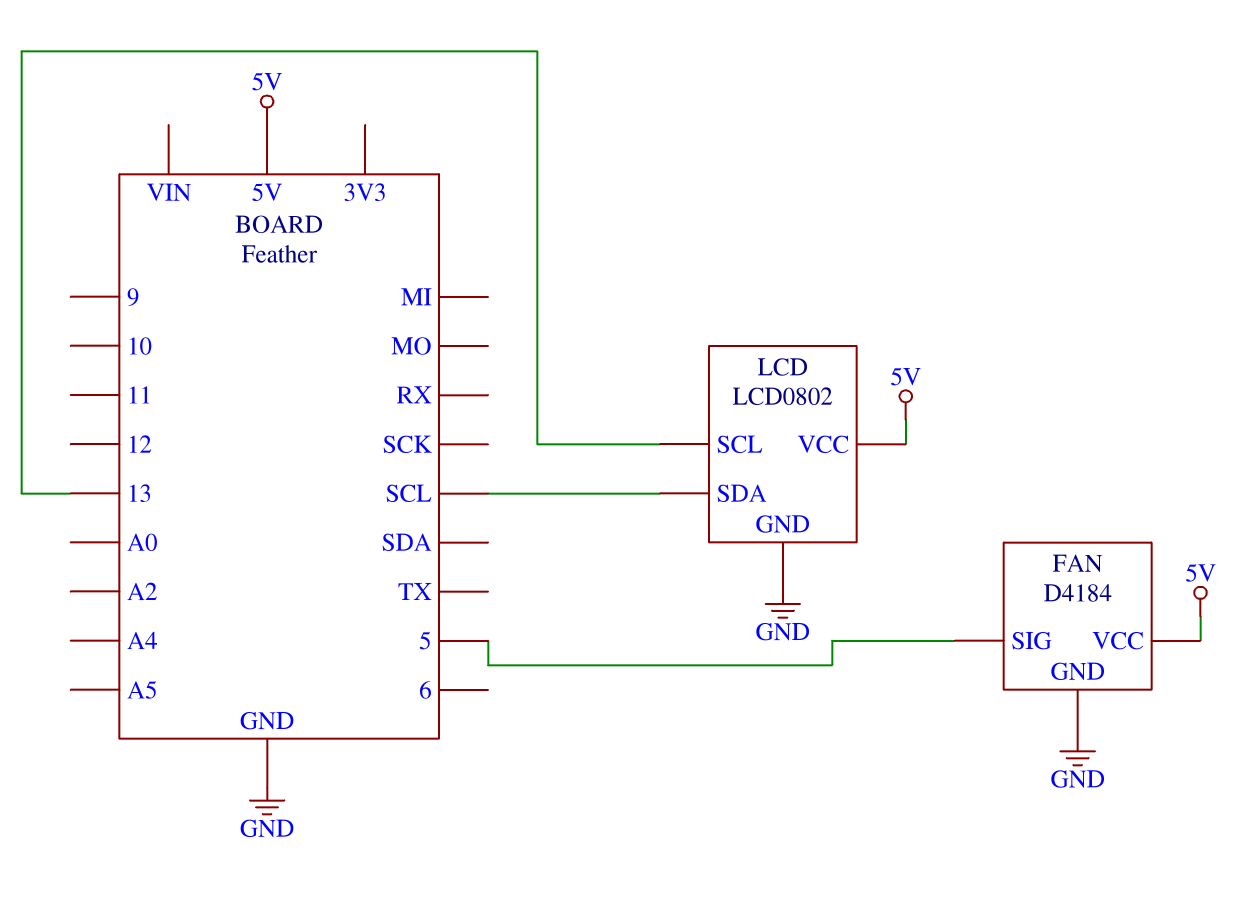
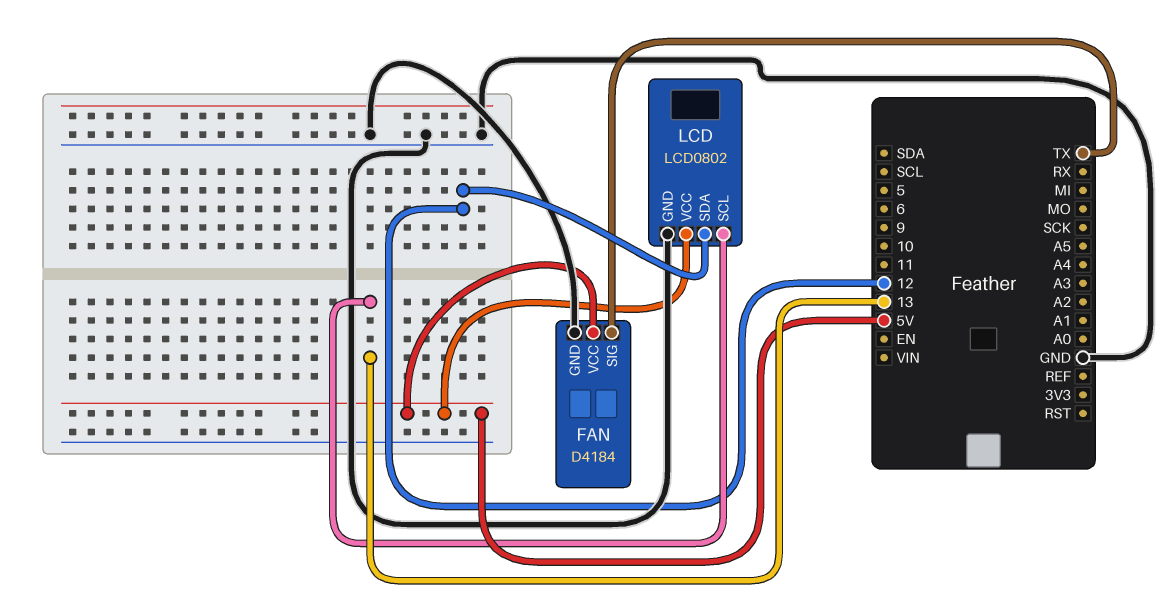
FAN pin SIG: 5 -> TX
LCD pin SDA: SCL -> 12

